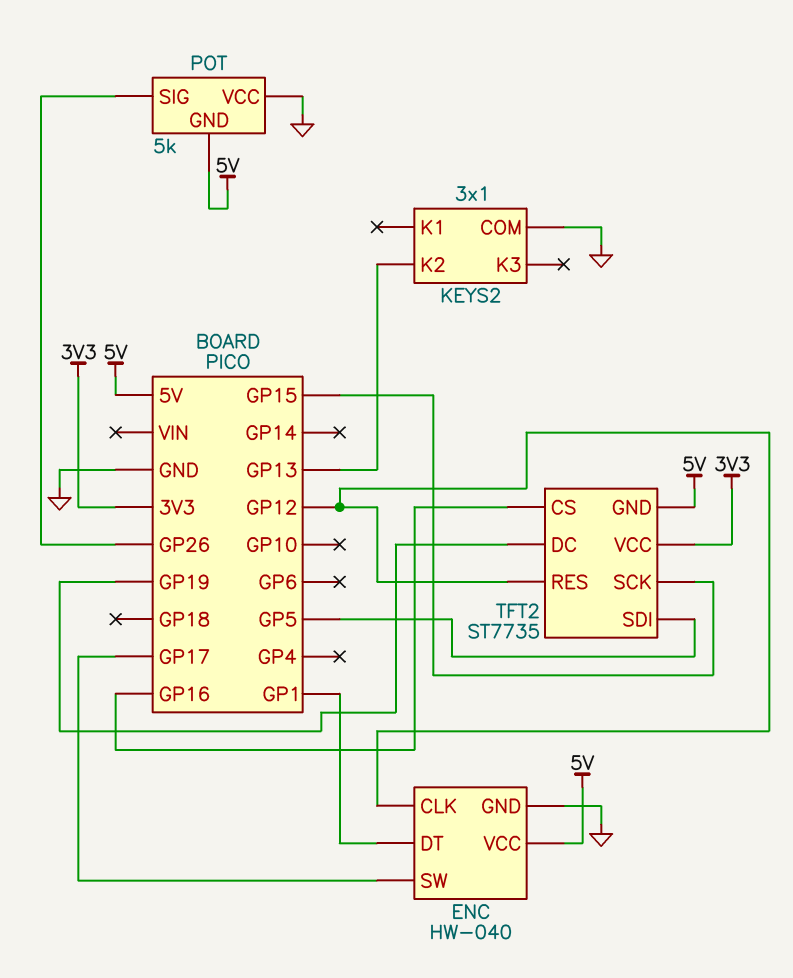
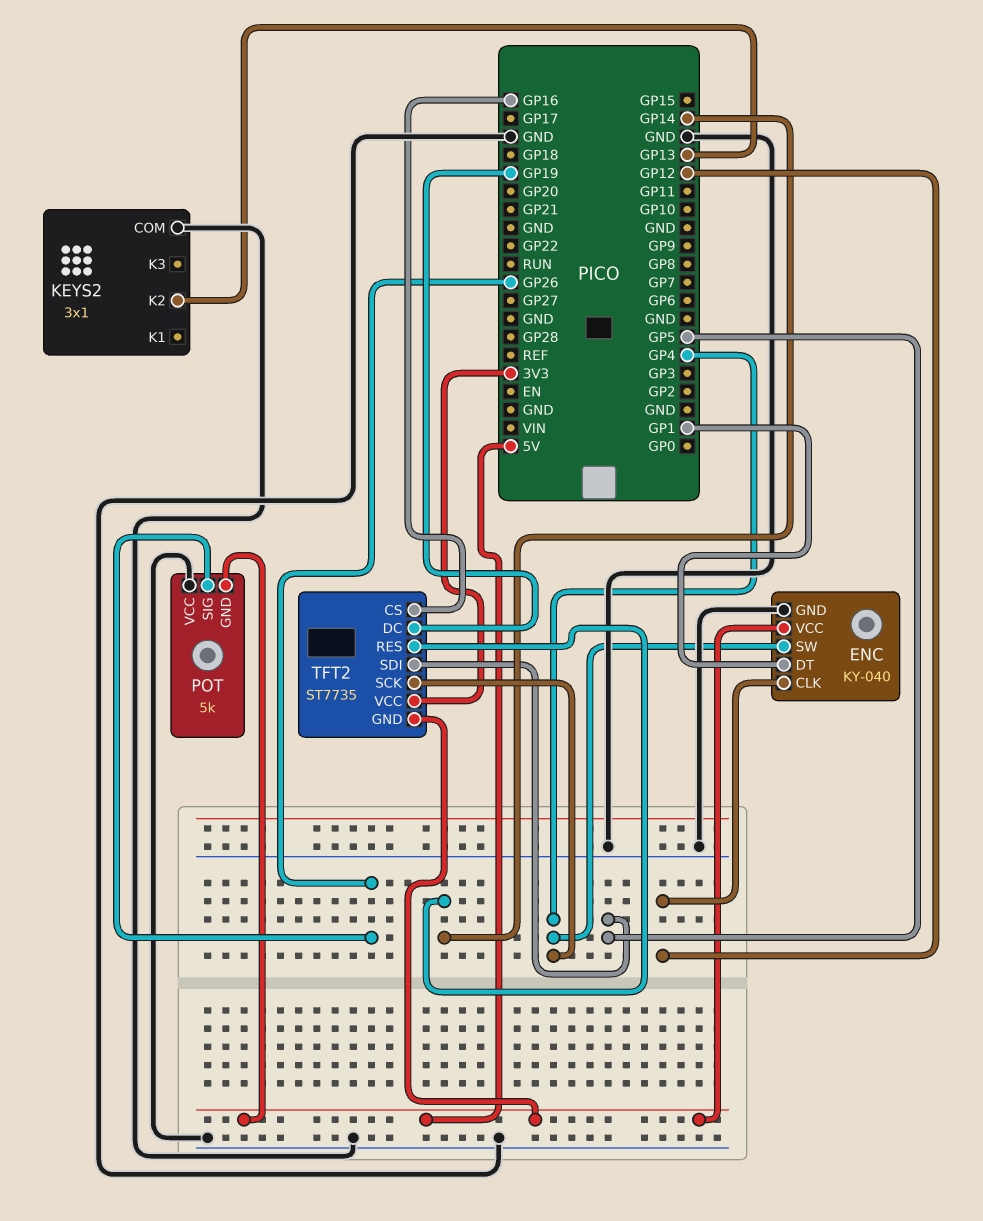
ENC: HW-040 -> KY-040
ENC pin SW: GP17 -> GP4
TFT2 pin RES: GP12 -> GP14
TFT2 pin SCK: GP15 -> GP4

